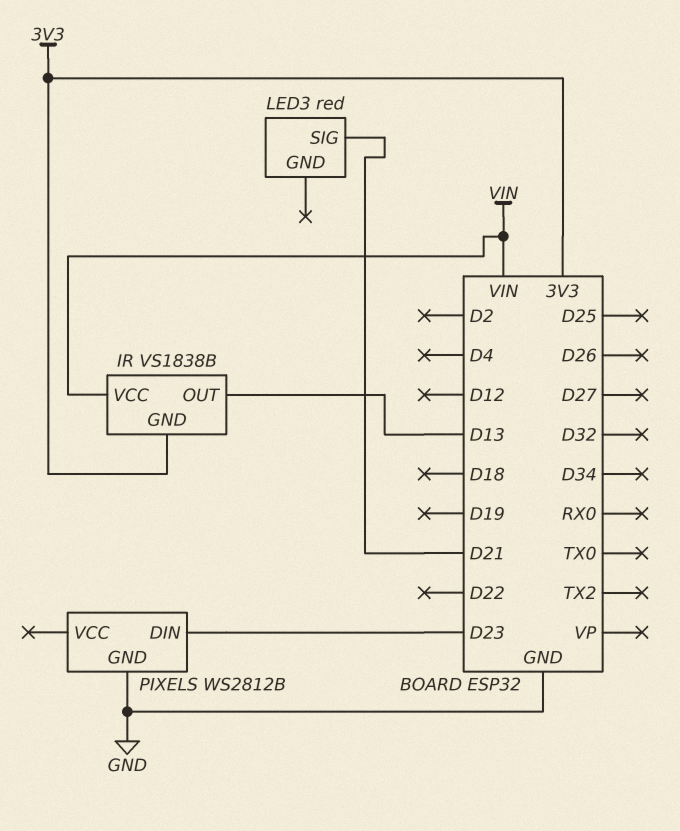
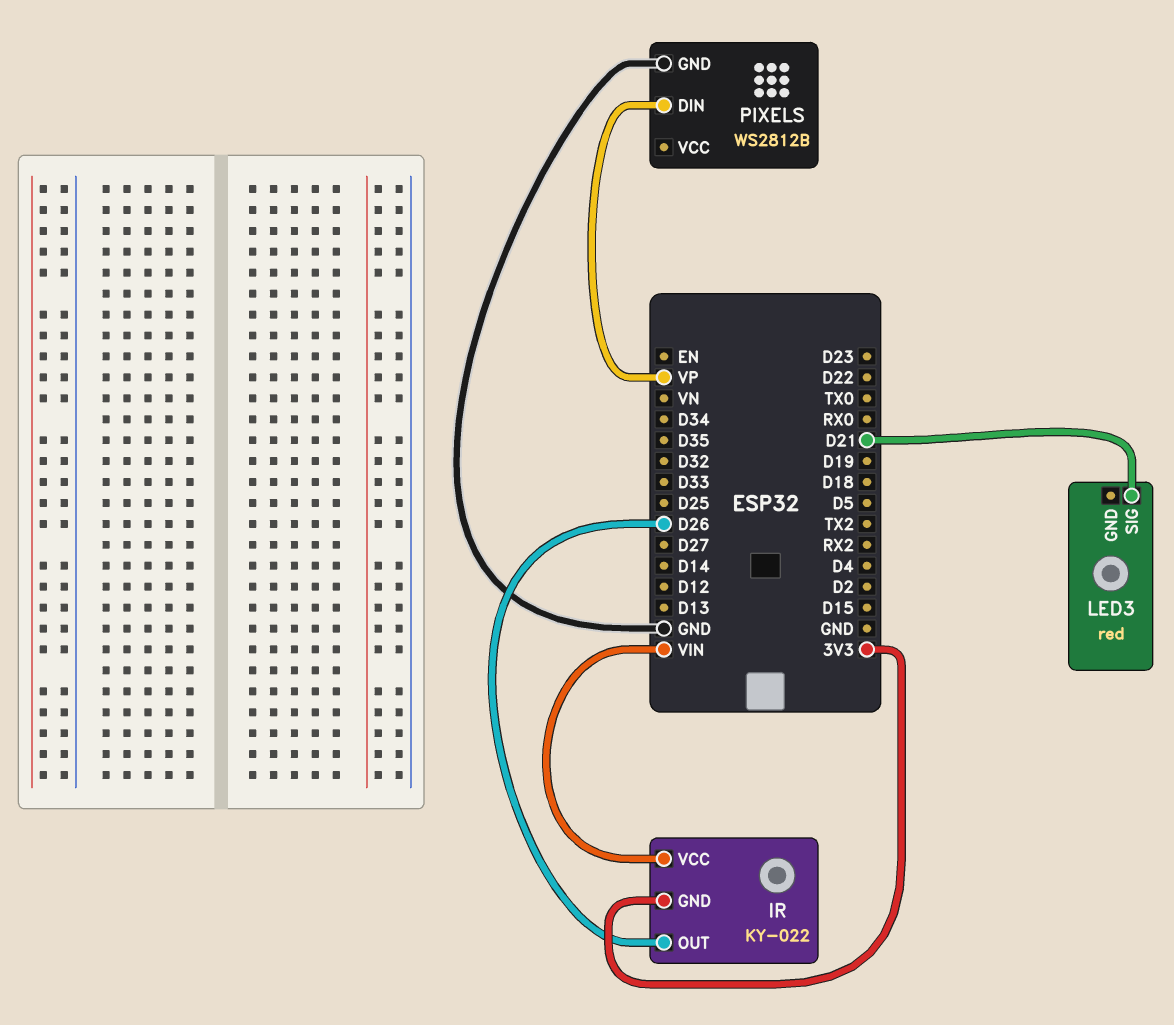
IR: VS1838B -> KY-022
IR pin OUT: D13 -> D26
PIXELS pin DIN: D23 -> VP

